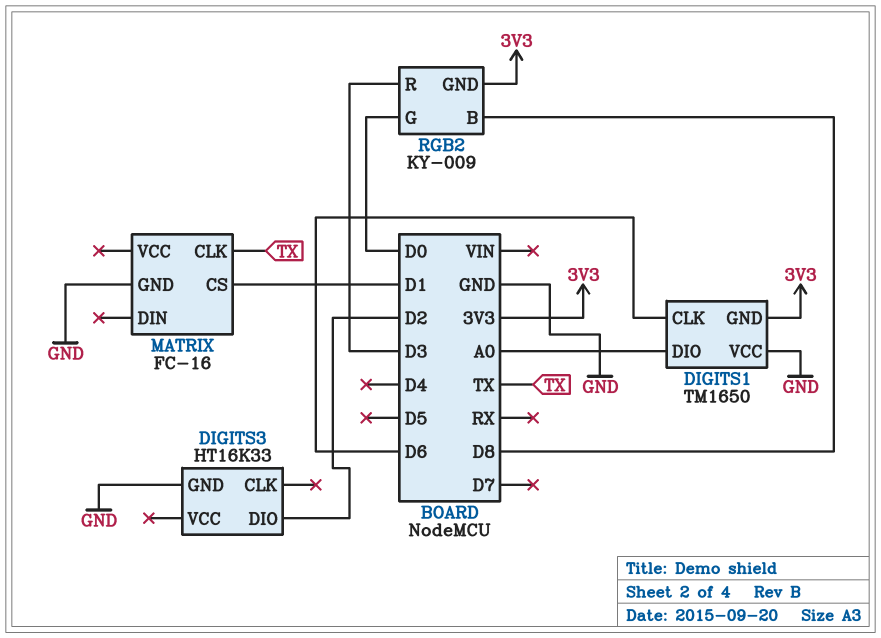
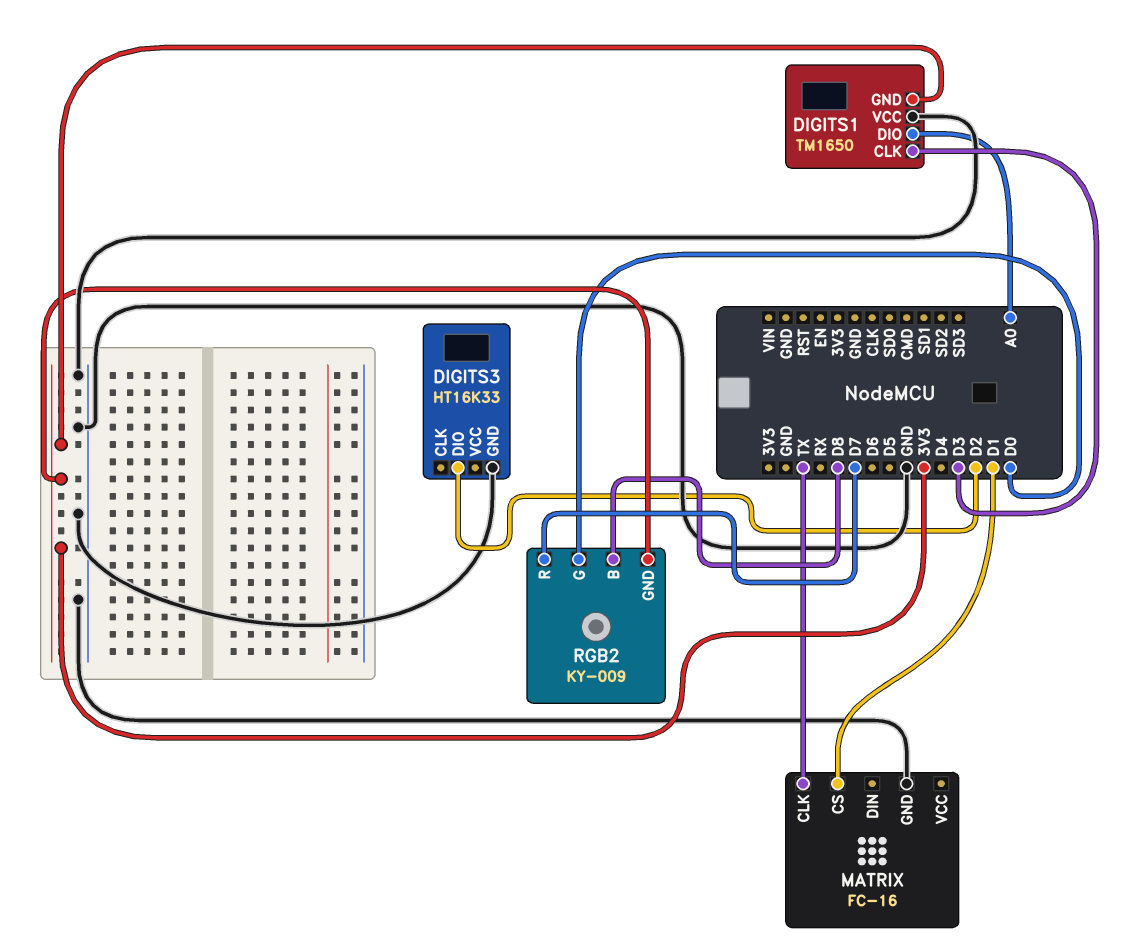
DIGITS1 pin CLK: D6 -> D3
RGB2 pin R: D3 -> D7

